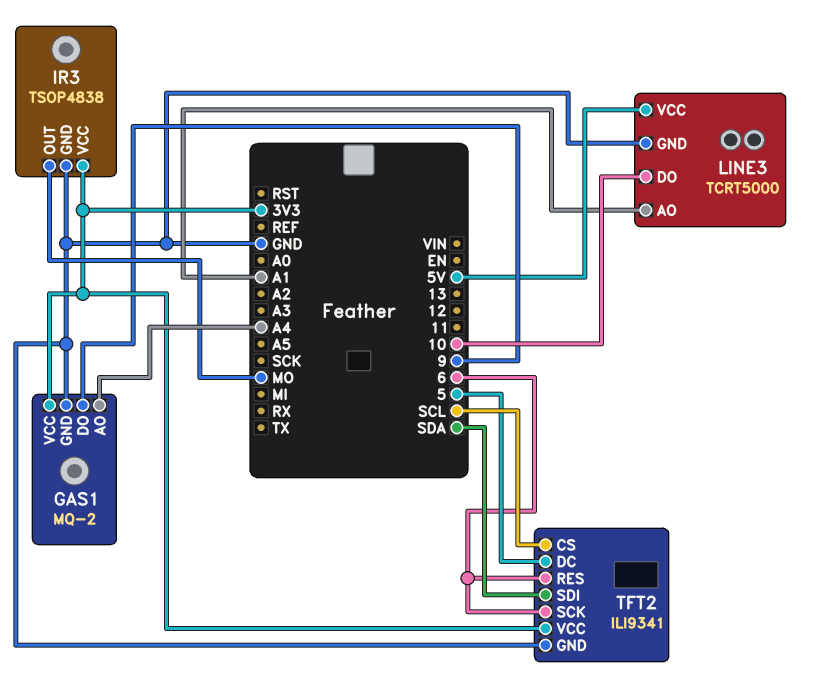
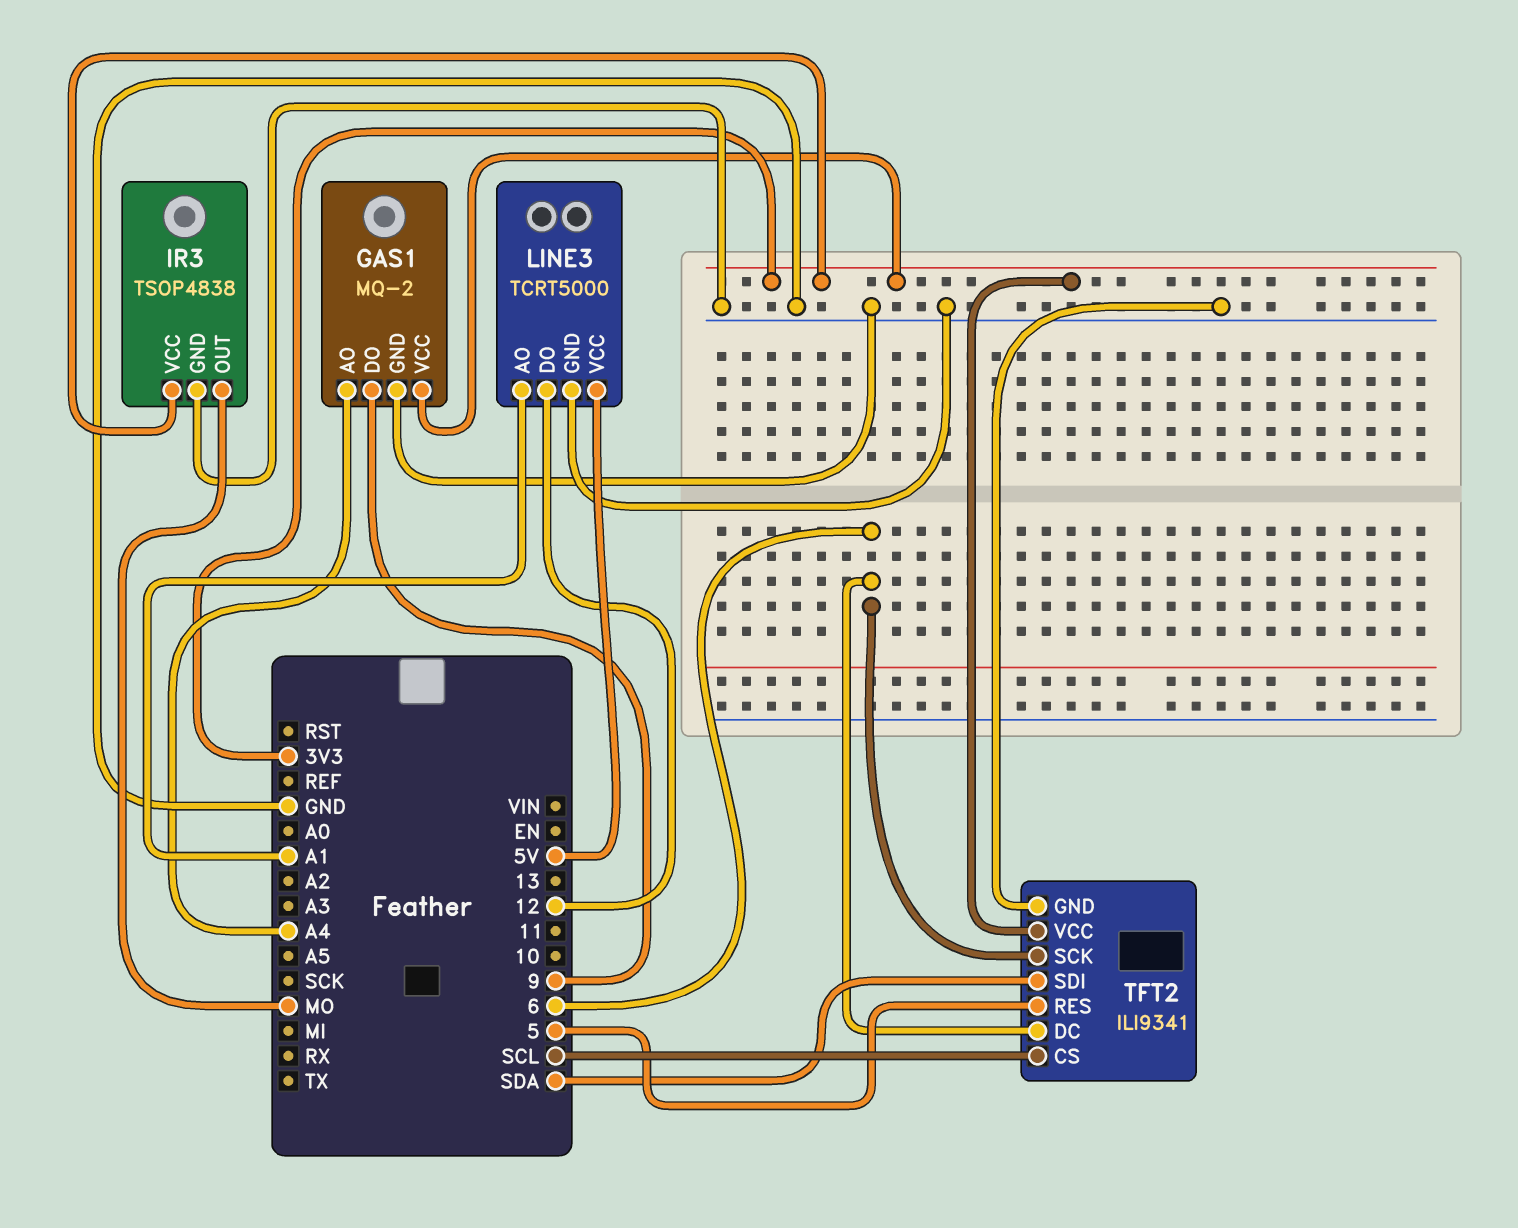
LINE3 pin DO: 10 -> 12
TFT2 pin DC: 5 -> 6
TFT2 pin RES: 6 -> 5

